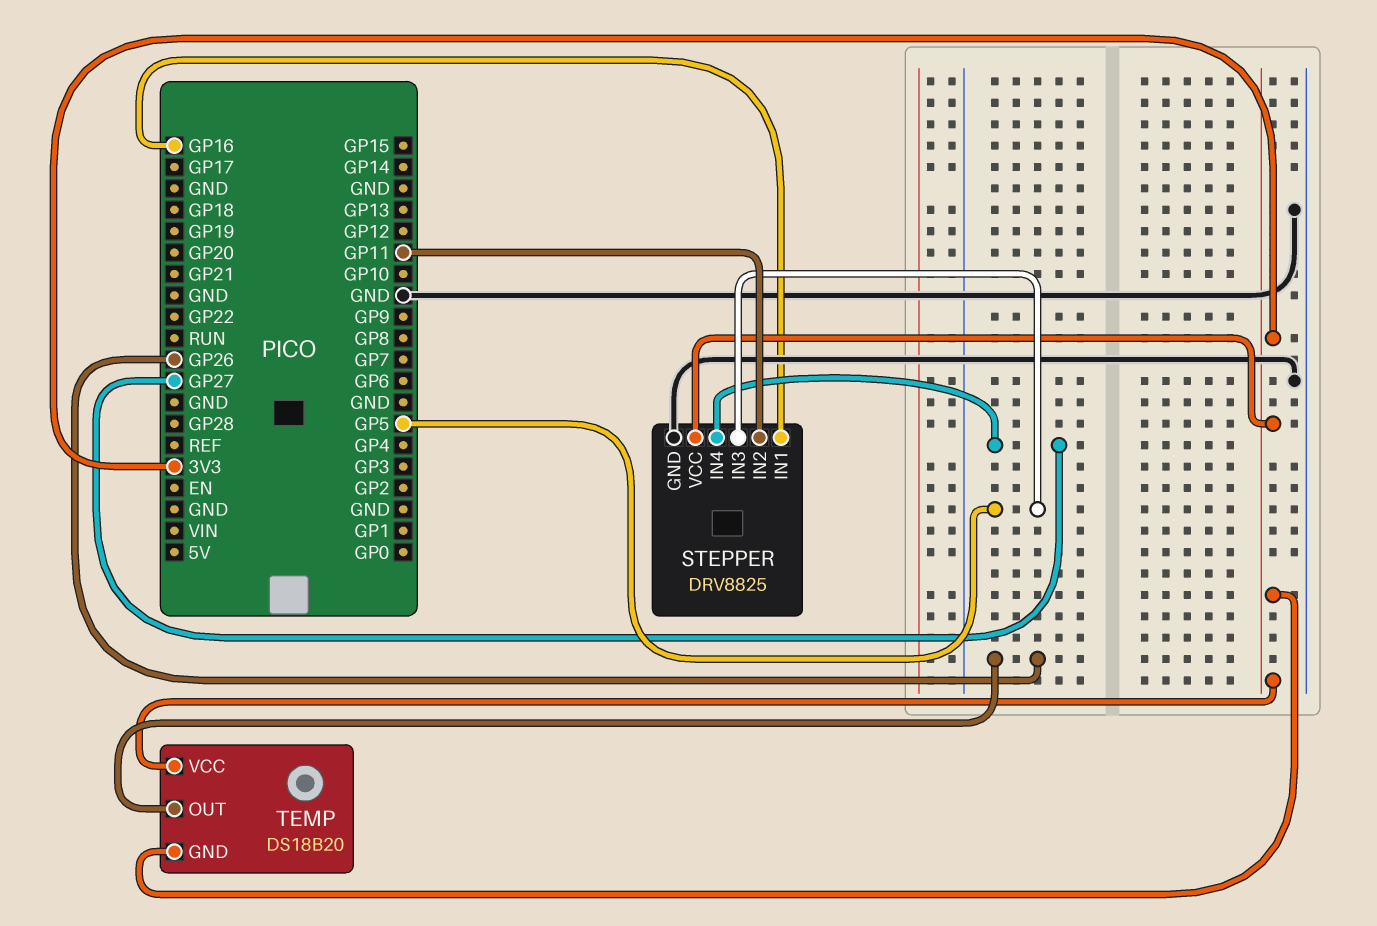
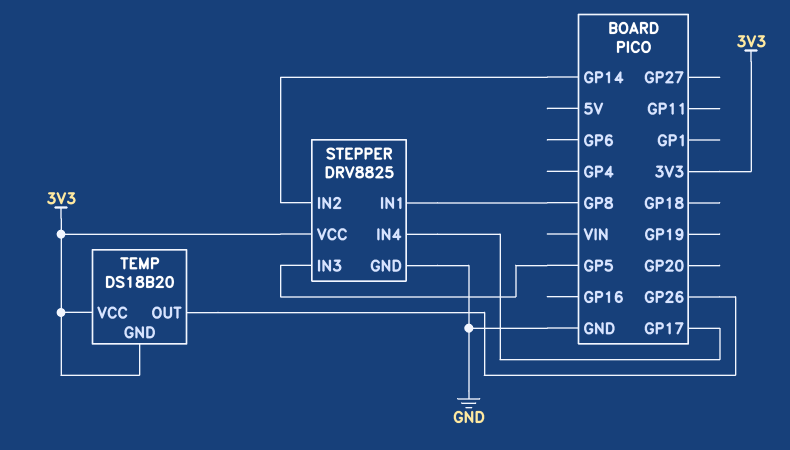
STEPPER pin IN1: GP16 -> GP8
STEPPER pin IN2: GP11 -> GP14
STEPPER pin IN4: GP27 -> GP17

